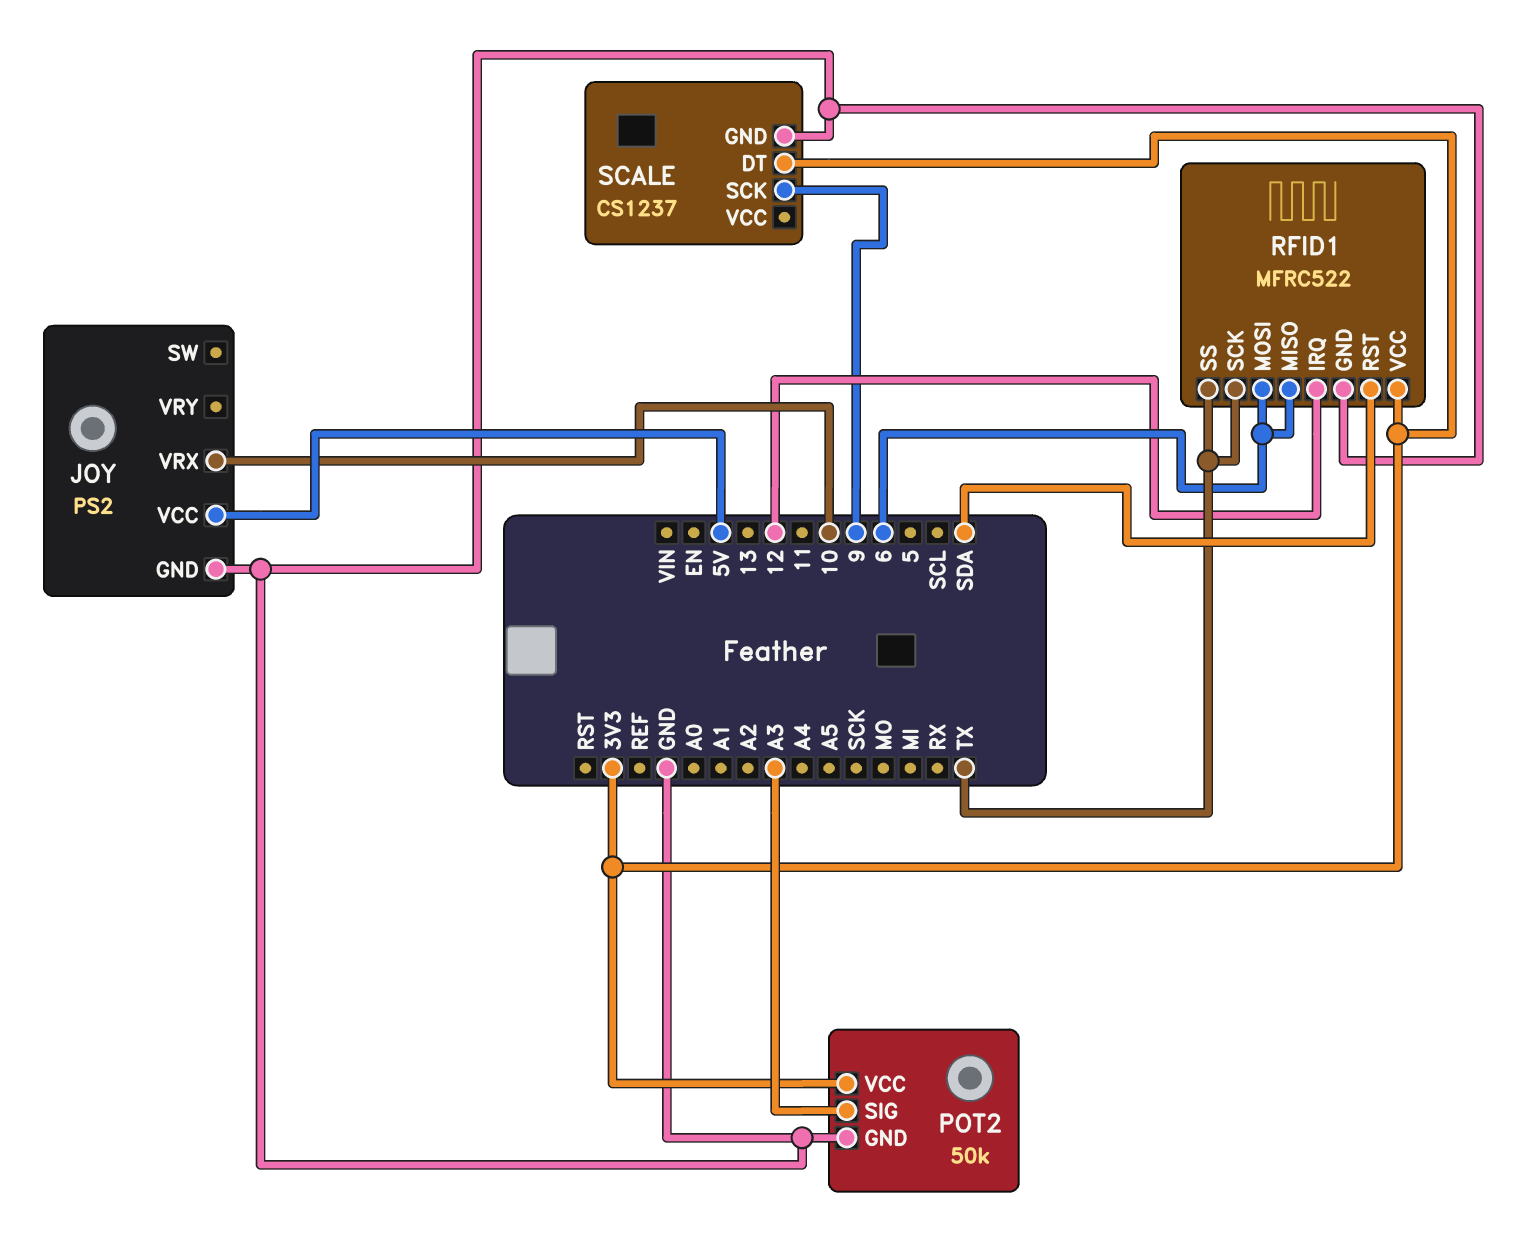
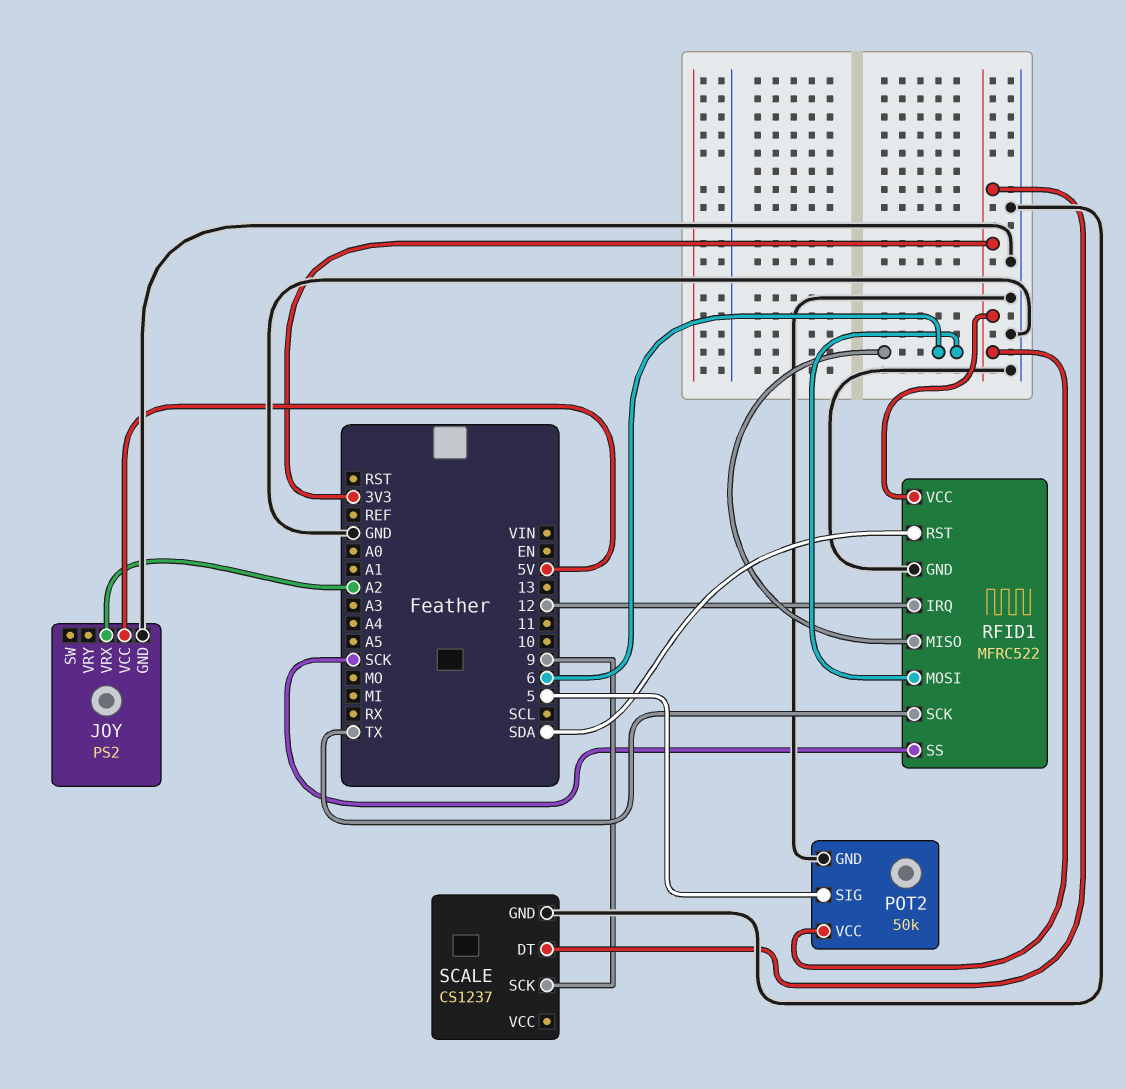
JOY pin VRX: 10 -> A2
POT2 pin SIG: A3 -> 5
RFID1 pin SS: TX -> SCK

